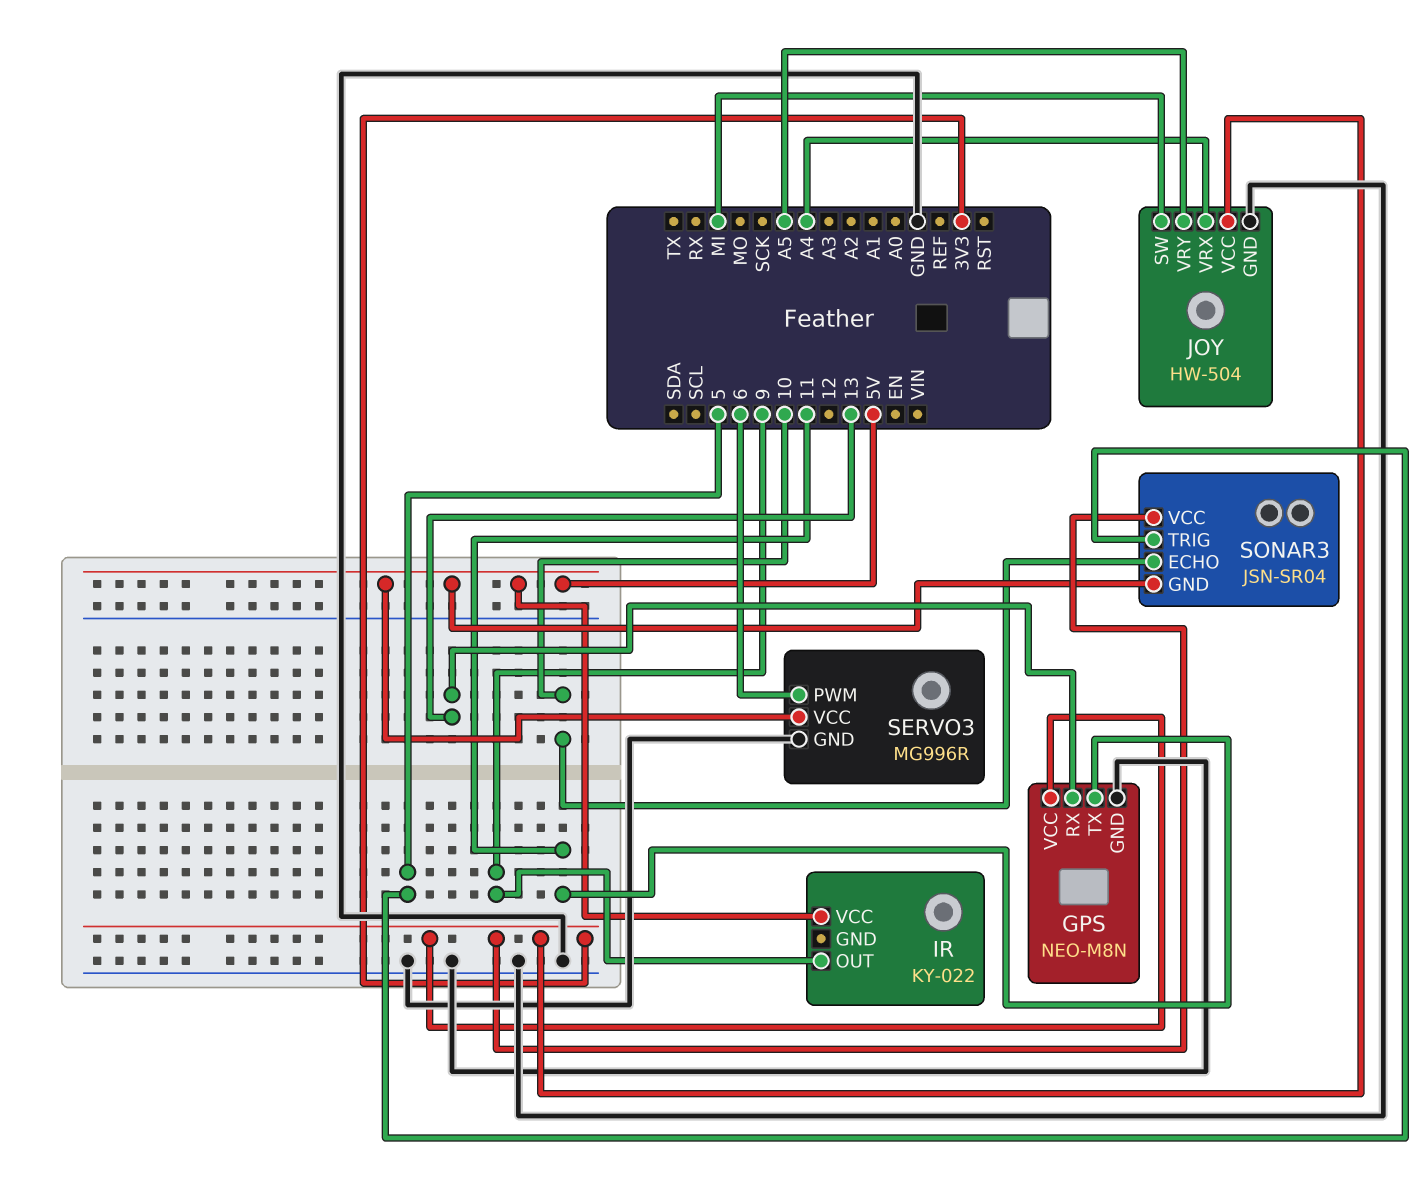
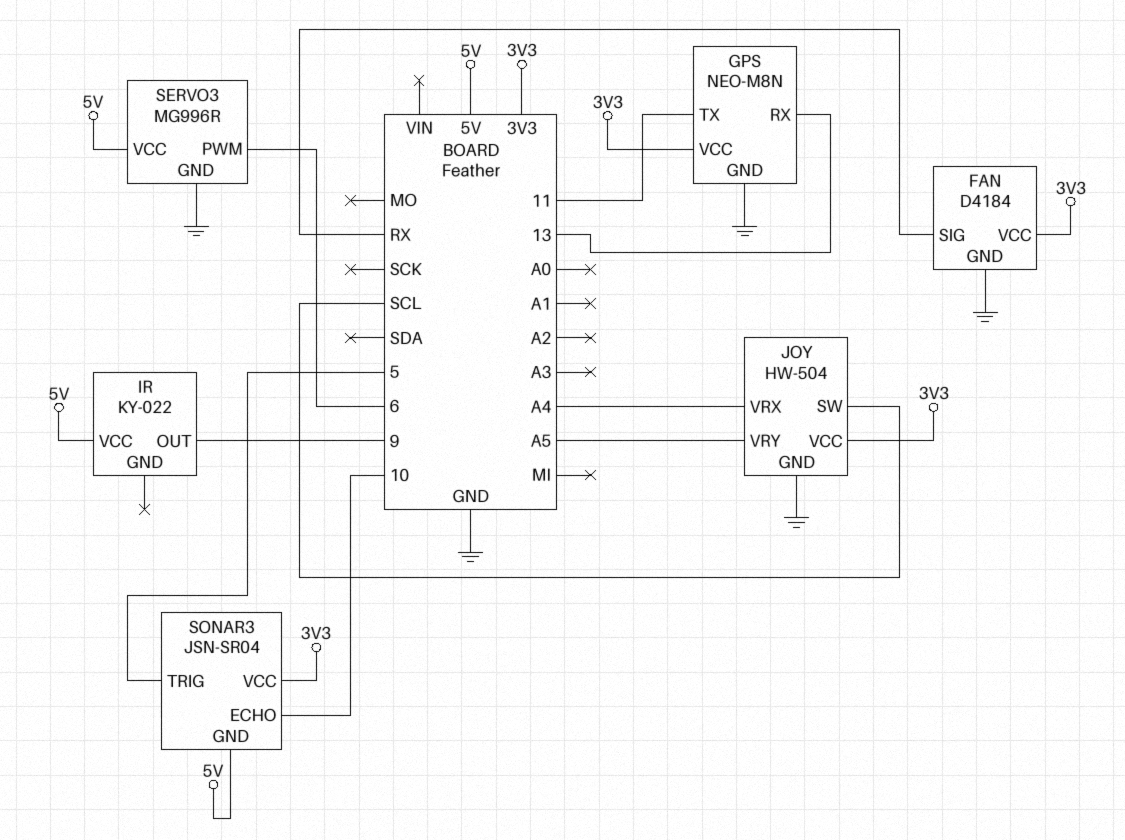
FAN: none -> D4184
FAN pin GND: none -> GND
FAN pin SIG: none -> RX
FAN pin VCC: none -> 3V3
JOY pin SW: MI -> SCL

